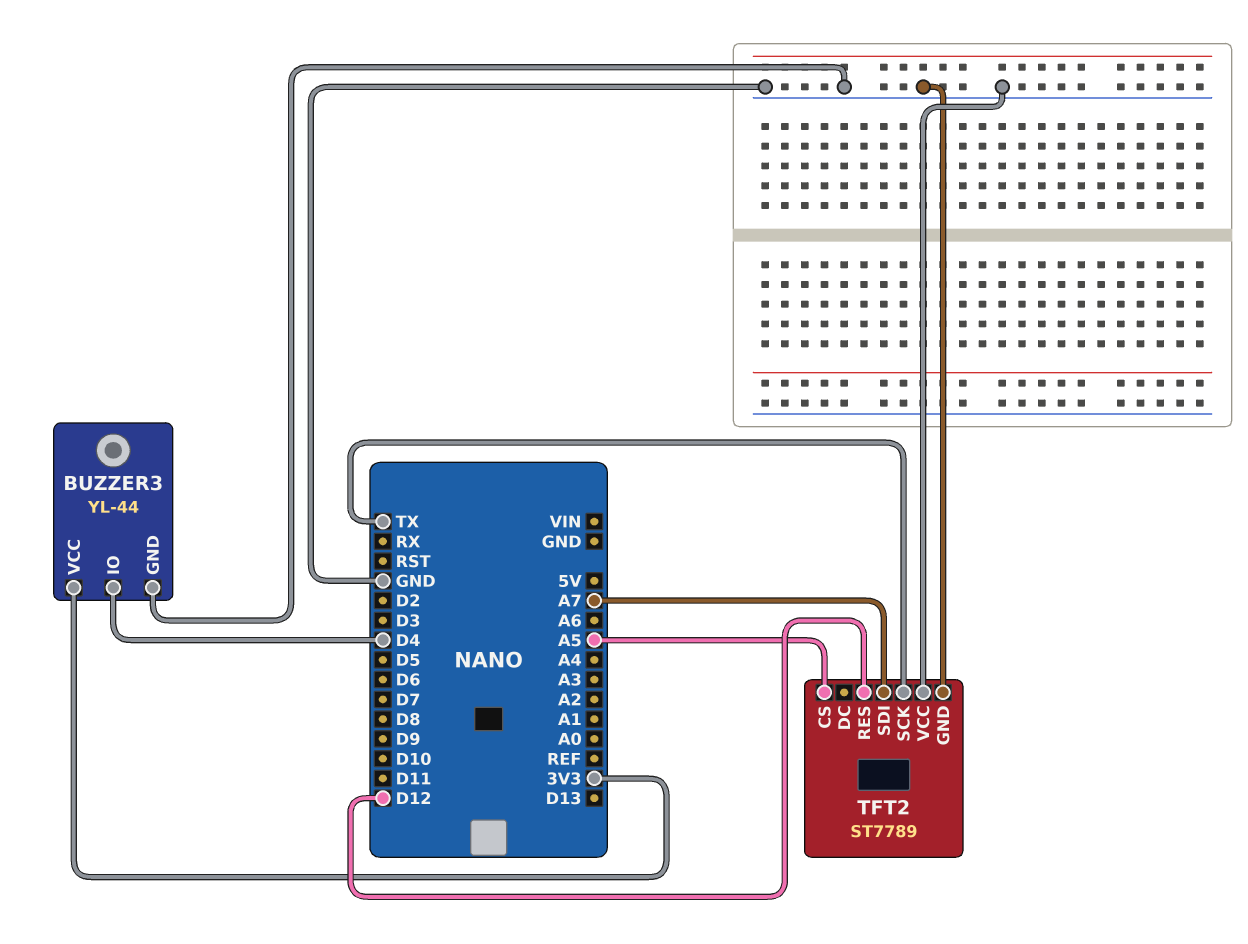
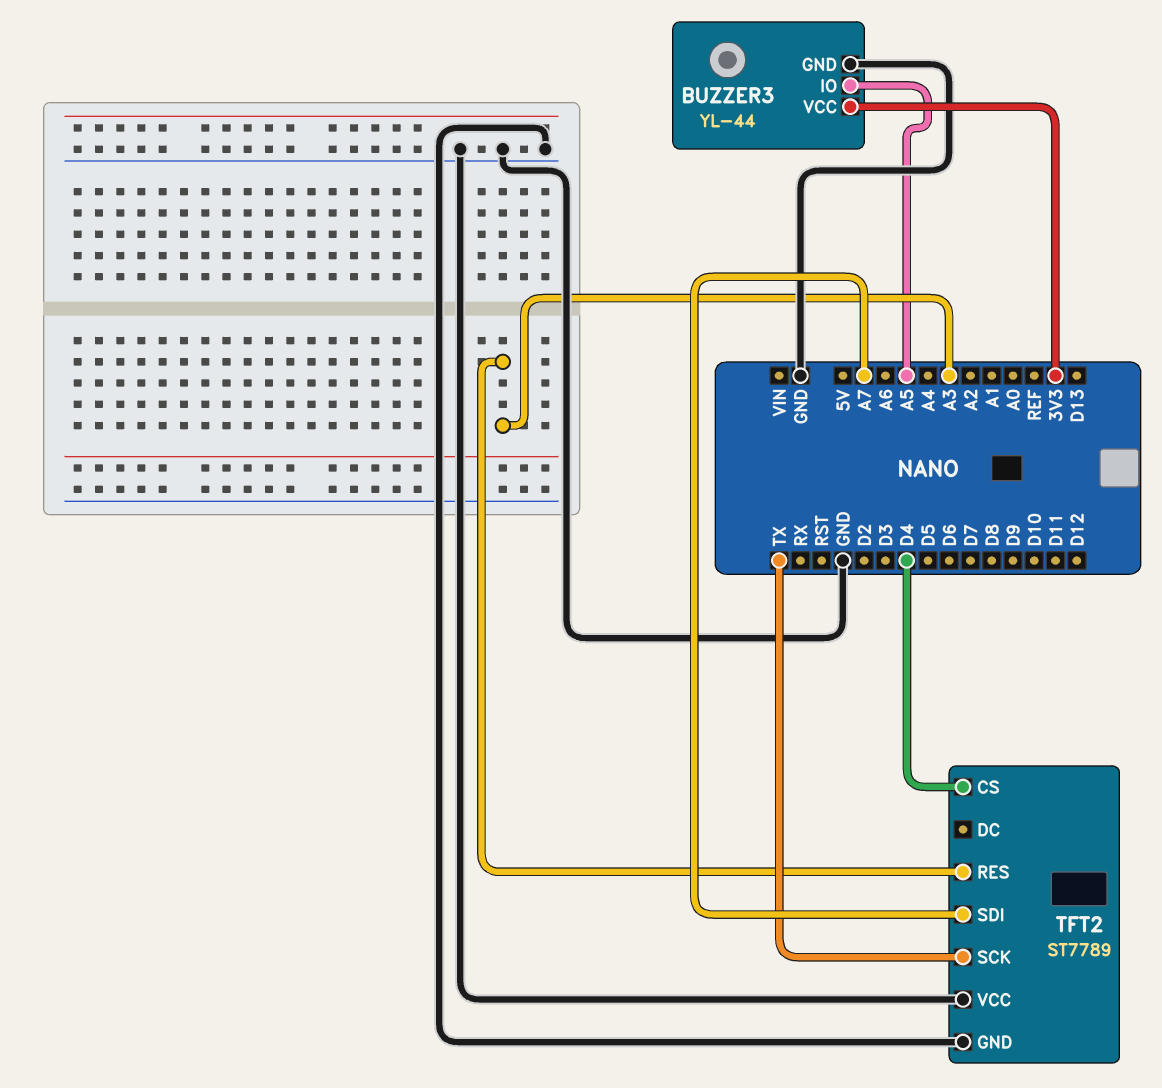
BUZZER3 pin IO: D4 -> A5
TFT2 pin CS: A5 -> D4
TFT2 pin RES: D12 -> A3

